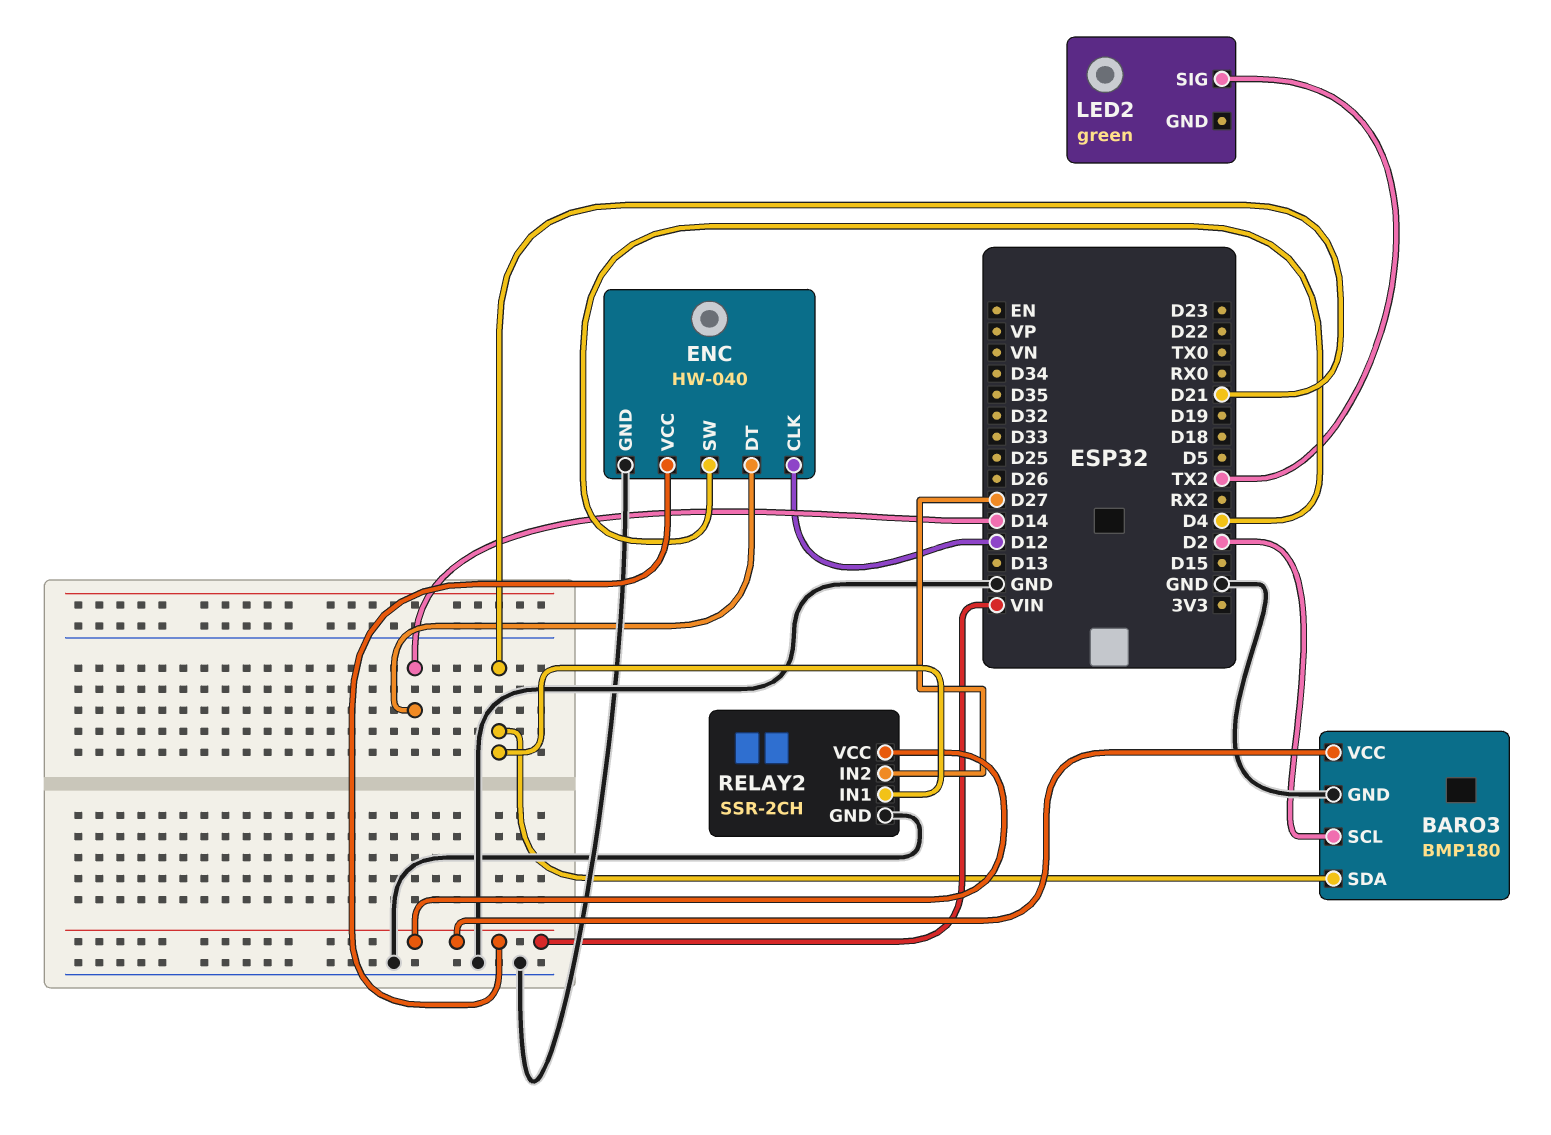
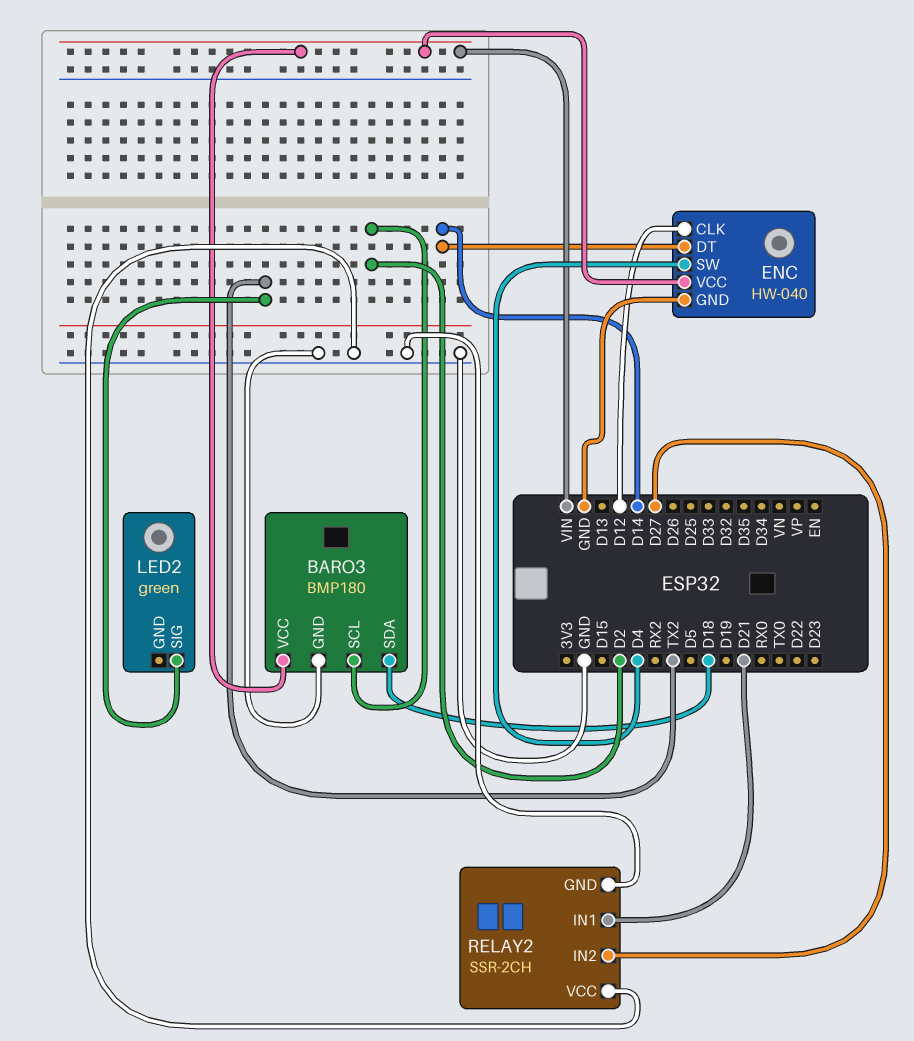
BARO3 pin SDA: D21 -> D18
RELAY2 pin VCC: VIN -> GND

